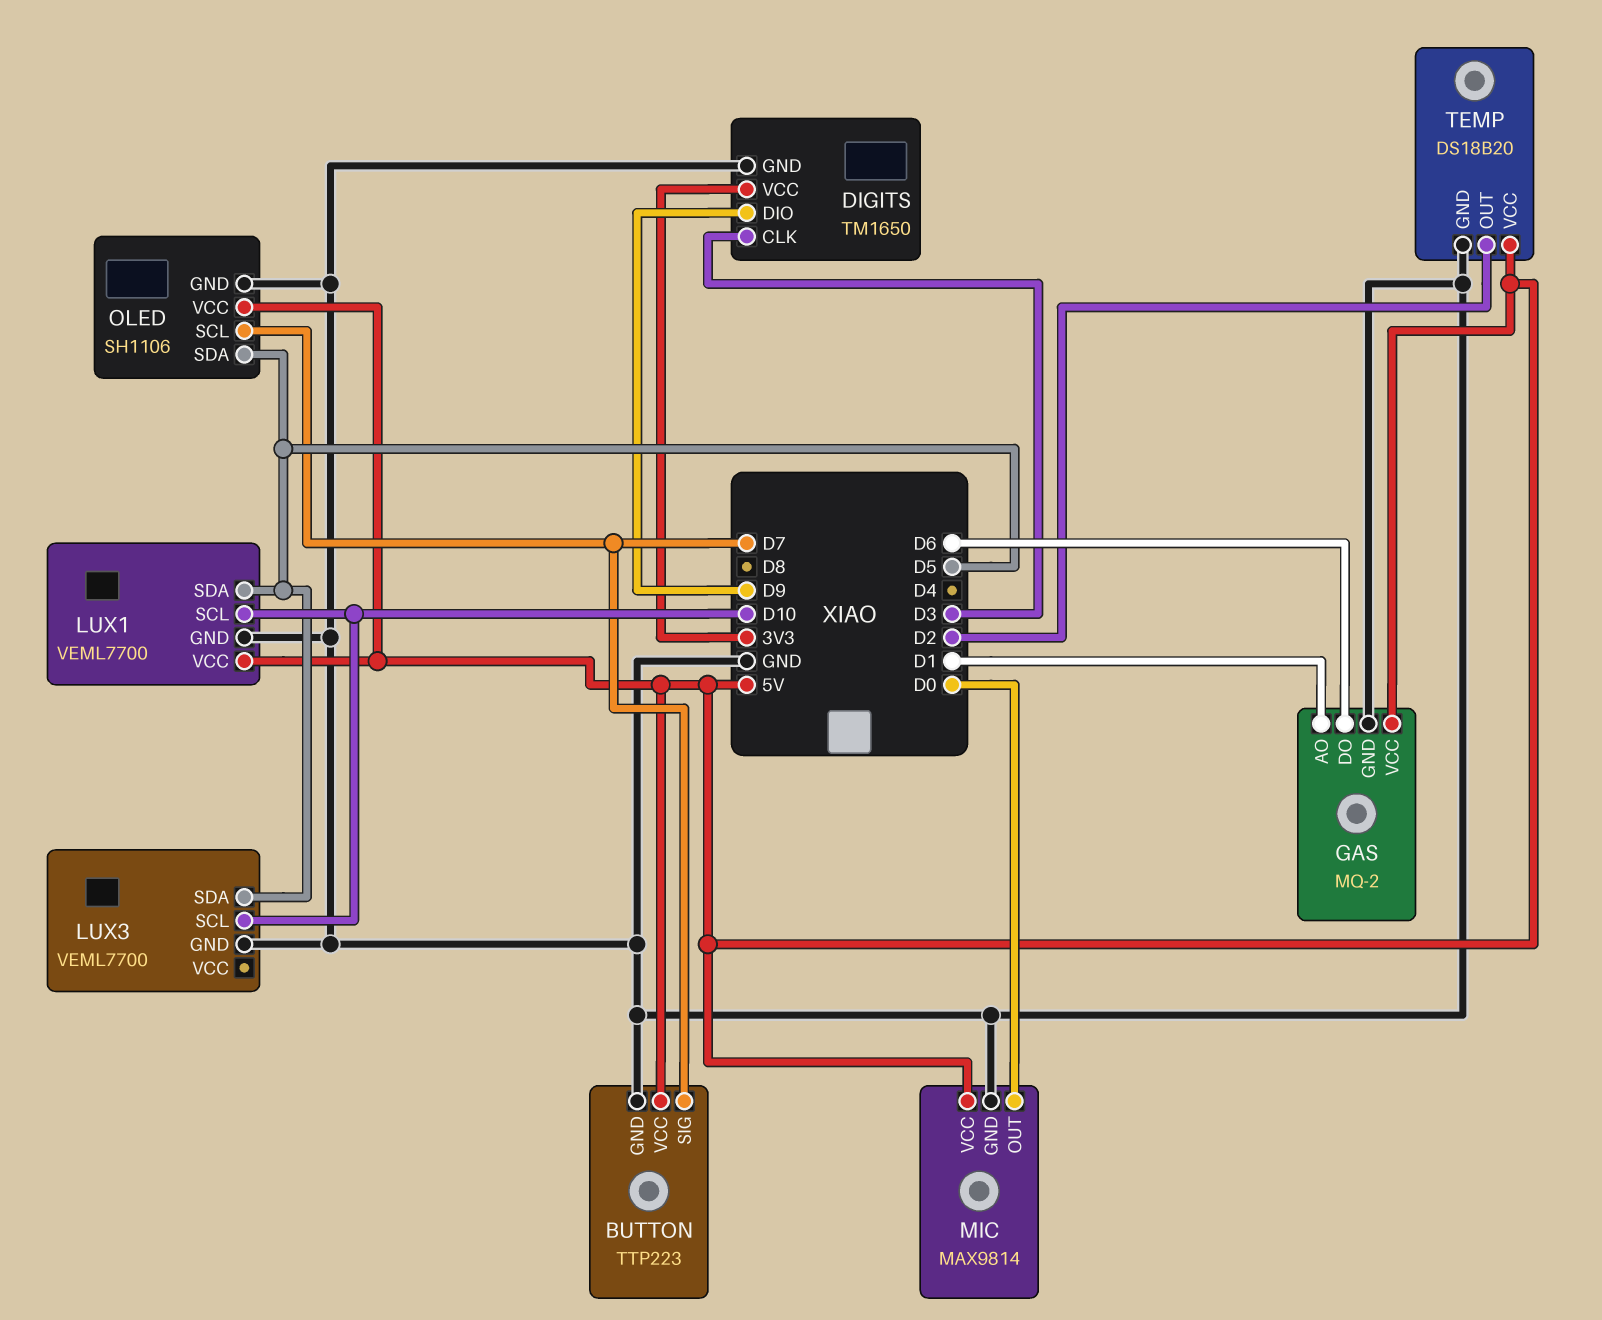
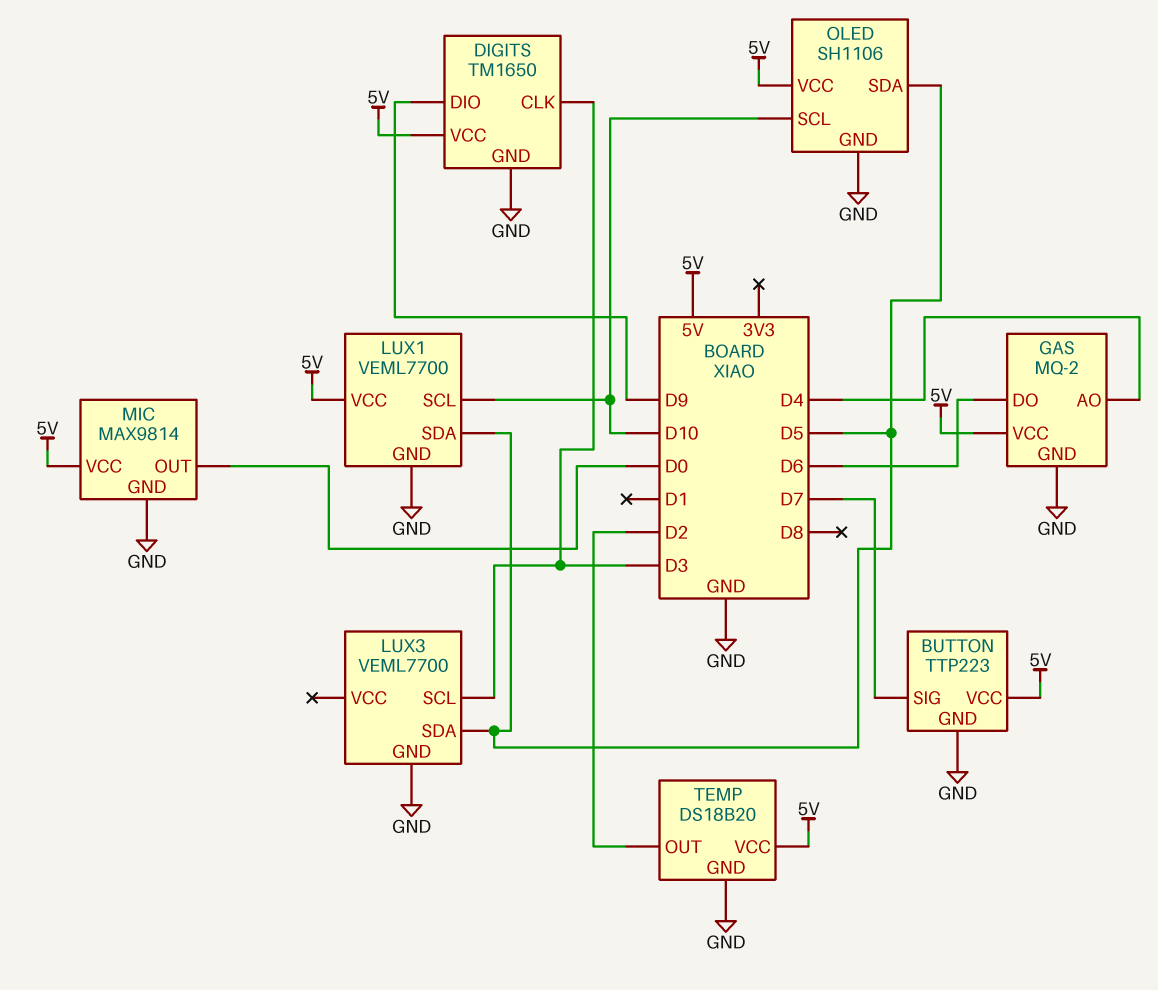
DIGITS pin VCC: 3V3 -> 5V
GAS pin AO: D1 -> D4
LUX3 pin SCL: D10 -> D3
OLED pin SCL: D7 -> D10

